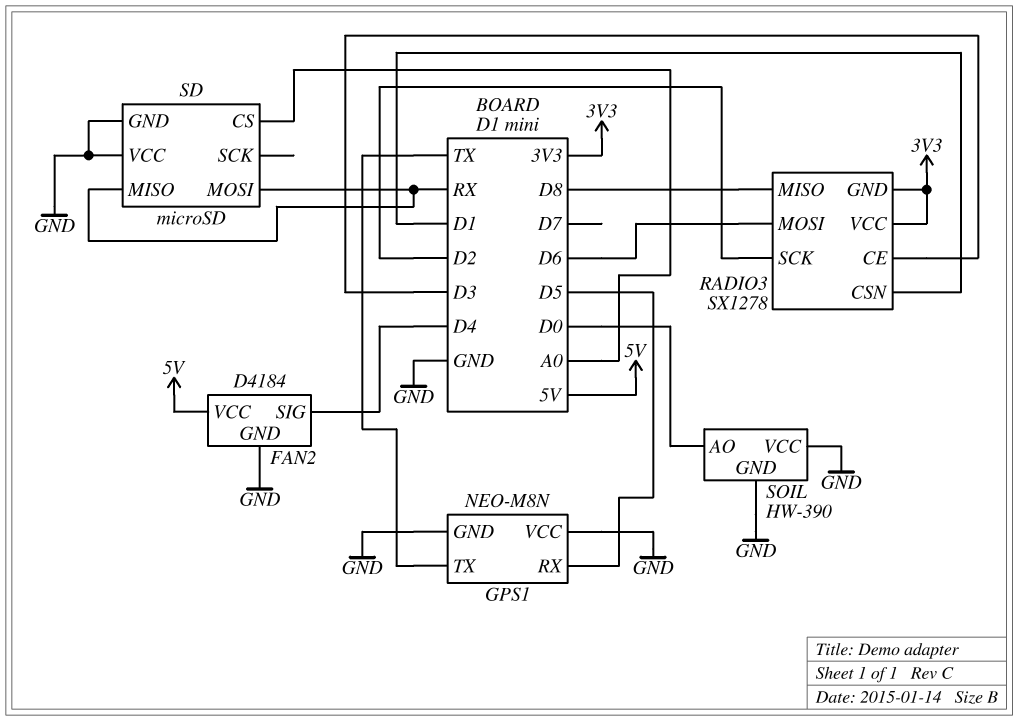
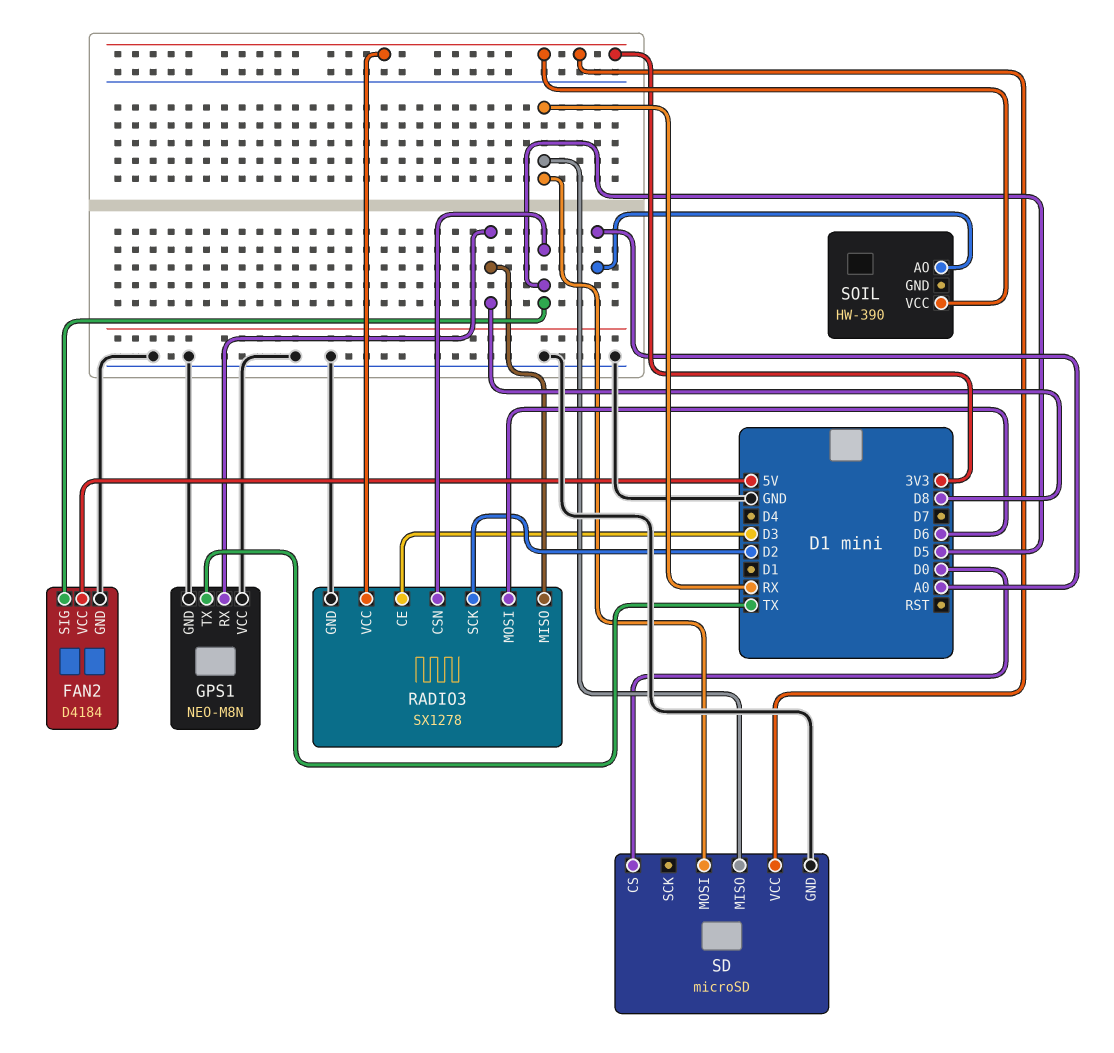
FAN2 pin SIG: D4 -> D5
GPS1 pin RX: D5 -> D8
RADIO3 pin CSN: D1 -> D5
RADIO3 pin GND: 3V3 -> GND
SD pin CS: A0 -> D0
SD pin VCC: GND -> 3V3
SOIL pin AO: D0 -> A0
SOIL pin GND: GND -> none
SOIL pin VCC: GND -> 3V3

